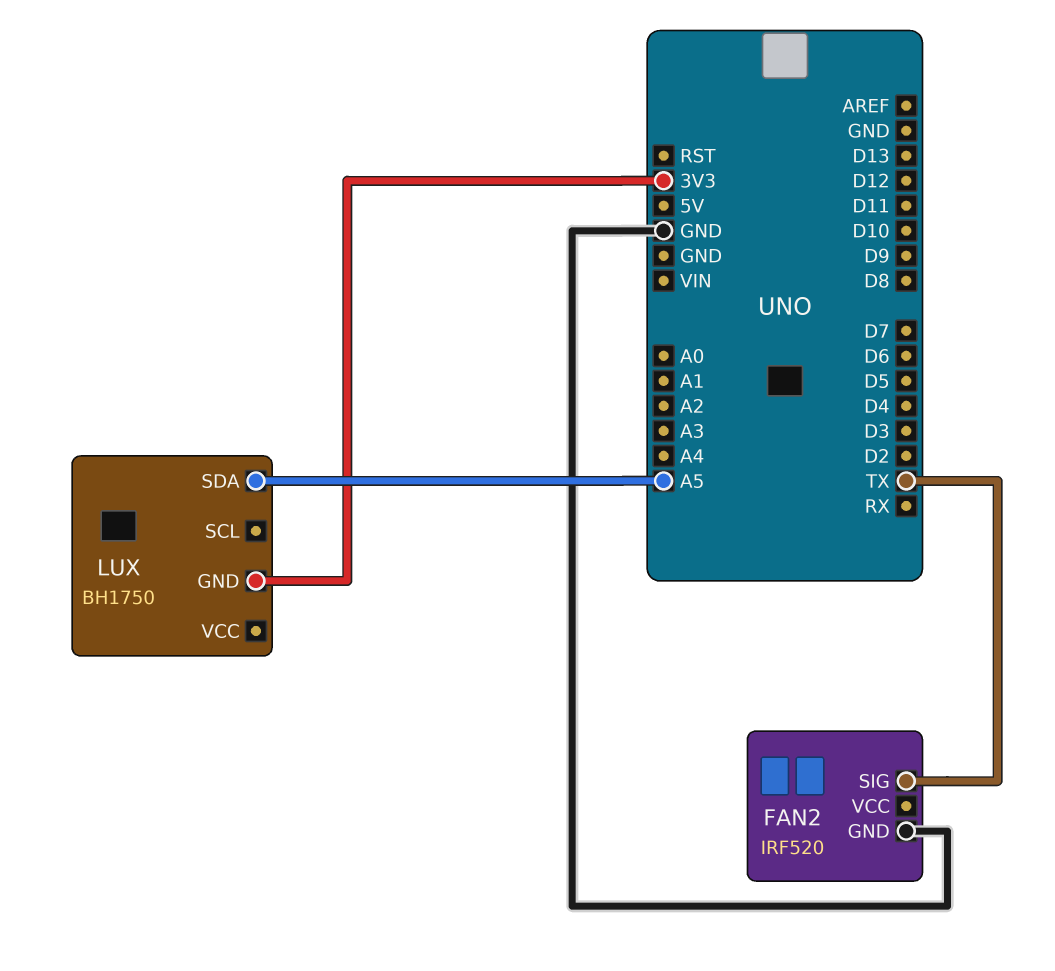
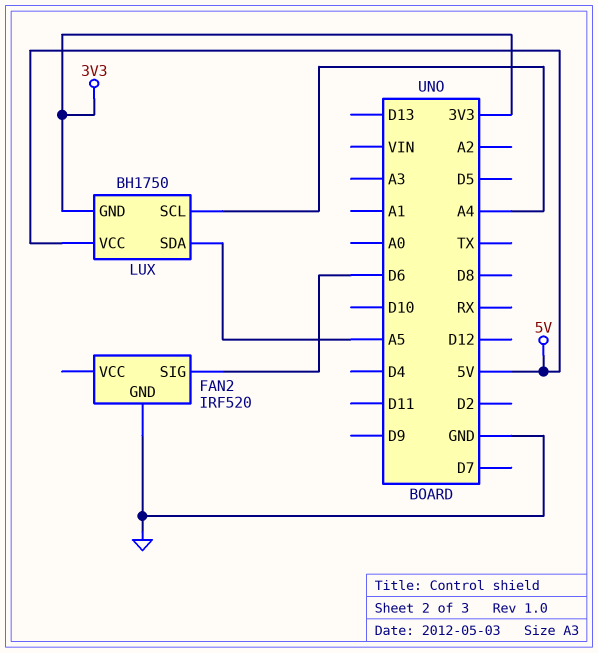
FAN2 pin SIG: TX -> D6
LUX pin SCL: none -> A4
LUX pin VCC: none -> 5V

